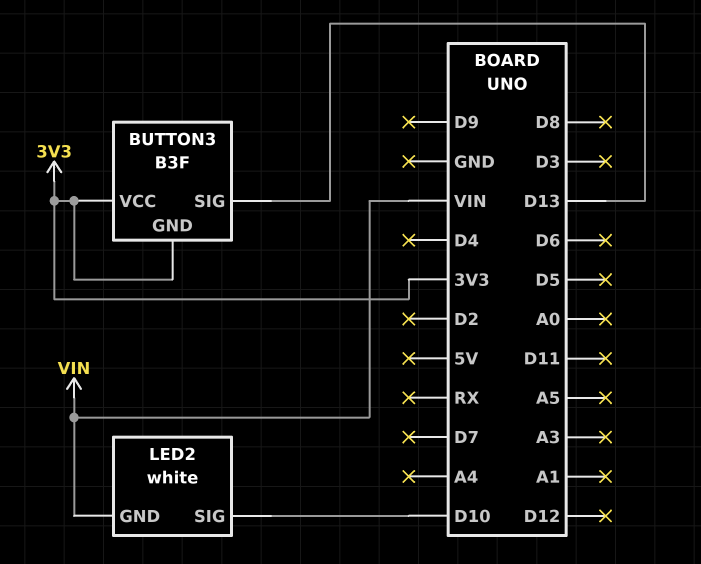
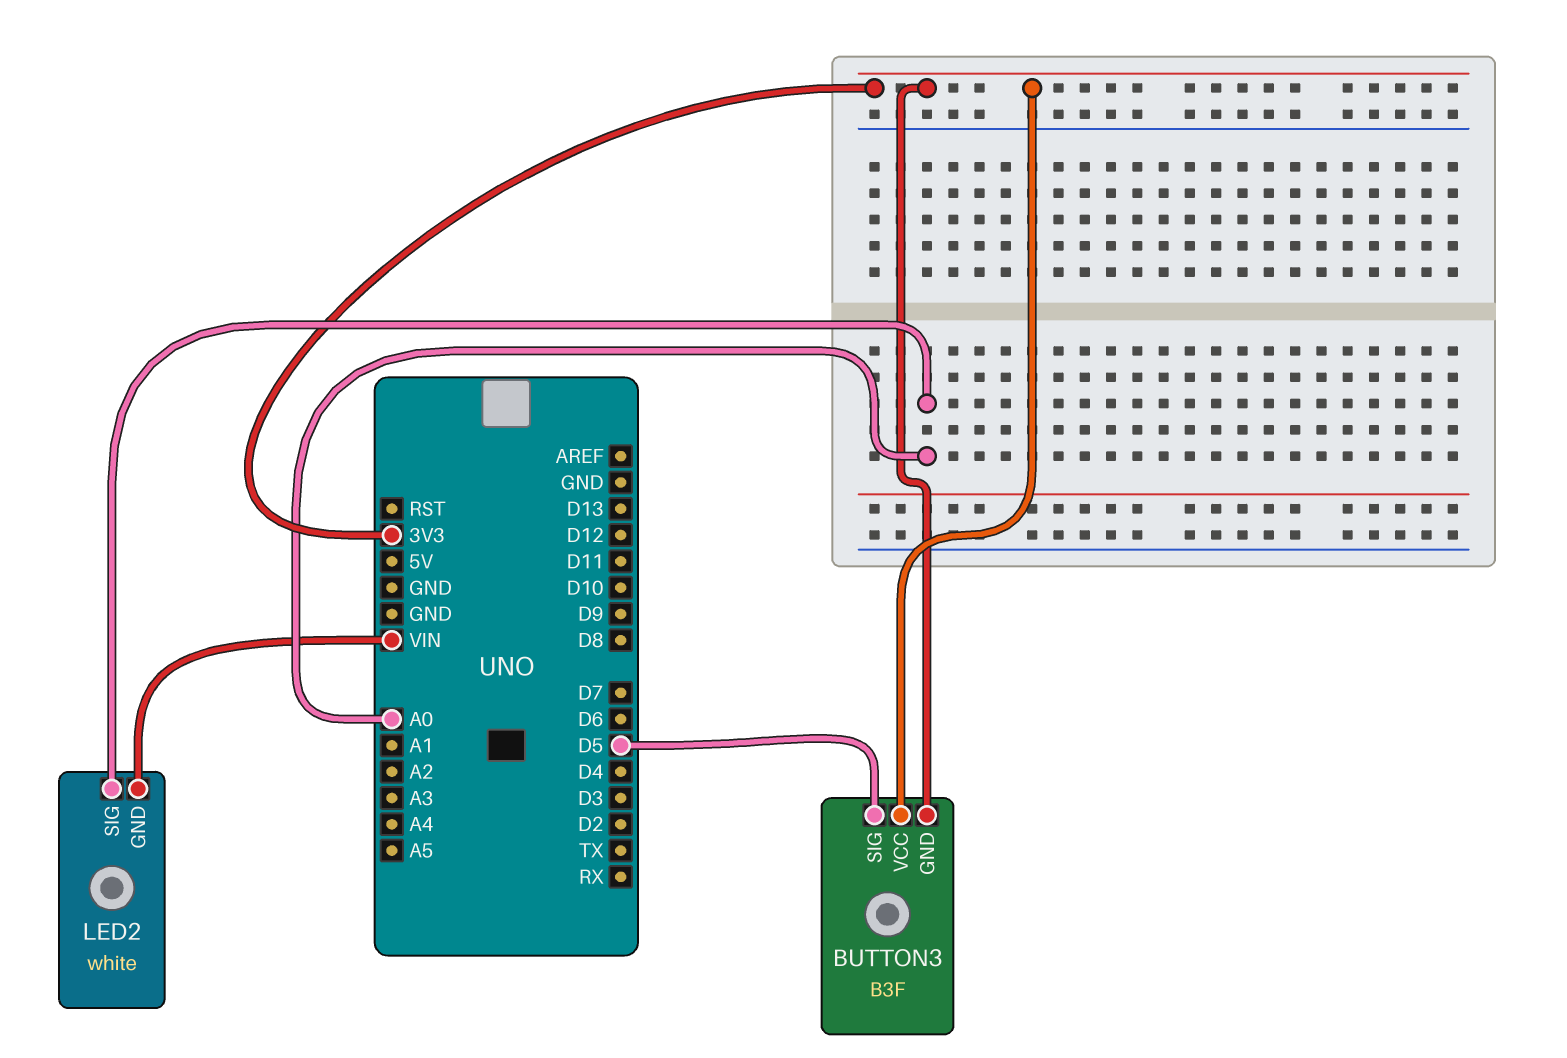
BUTTON3 pin SIG: D13 -> D5
LED2 pin SIG: D10 -> A0

